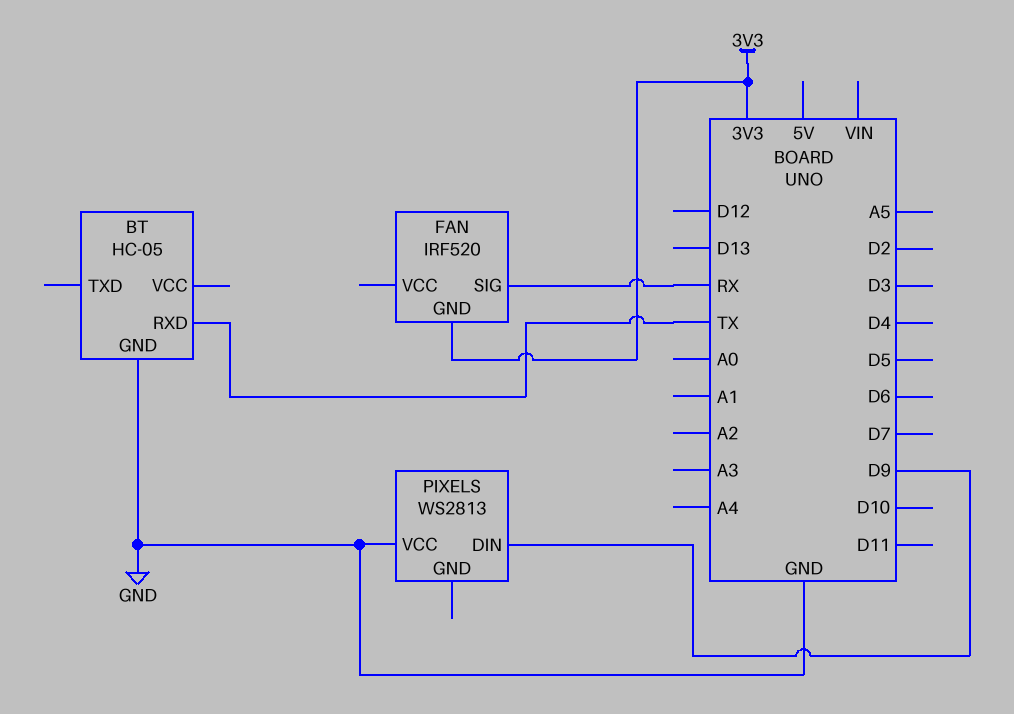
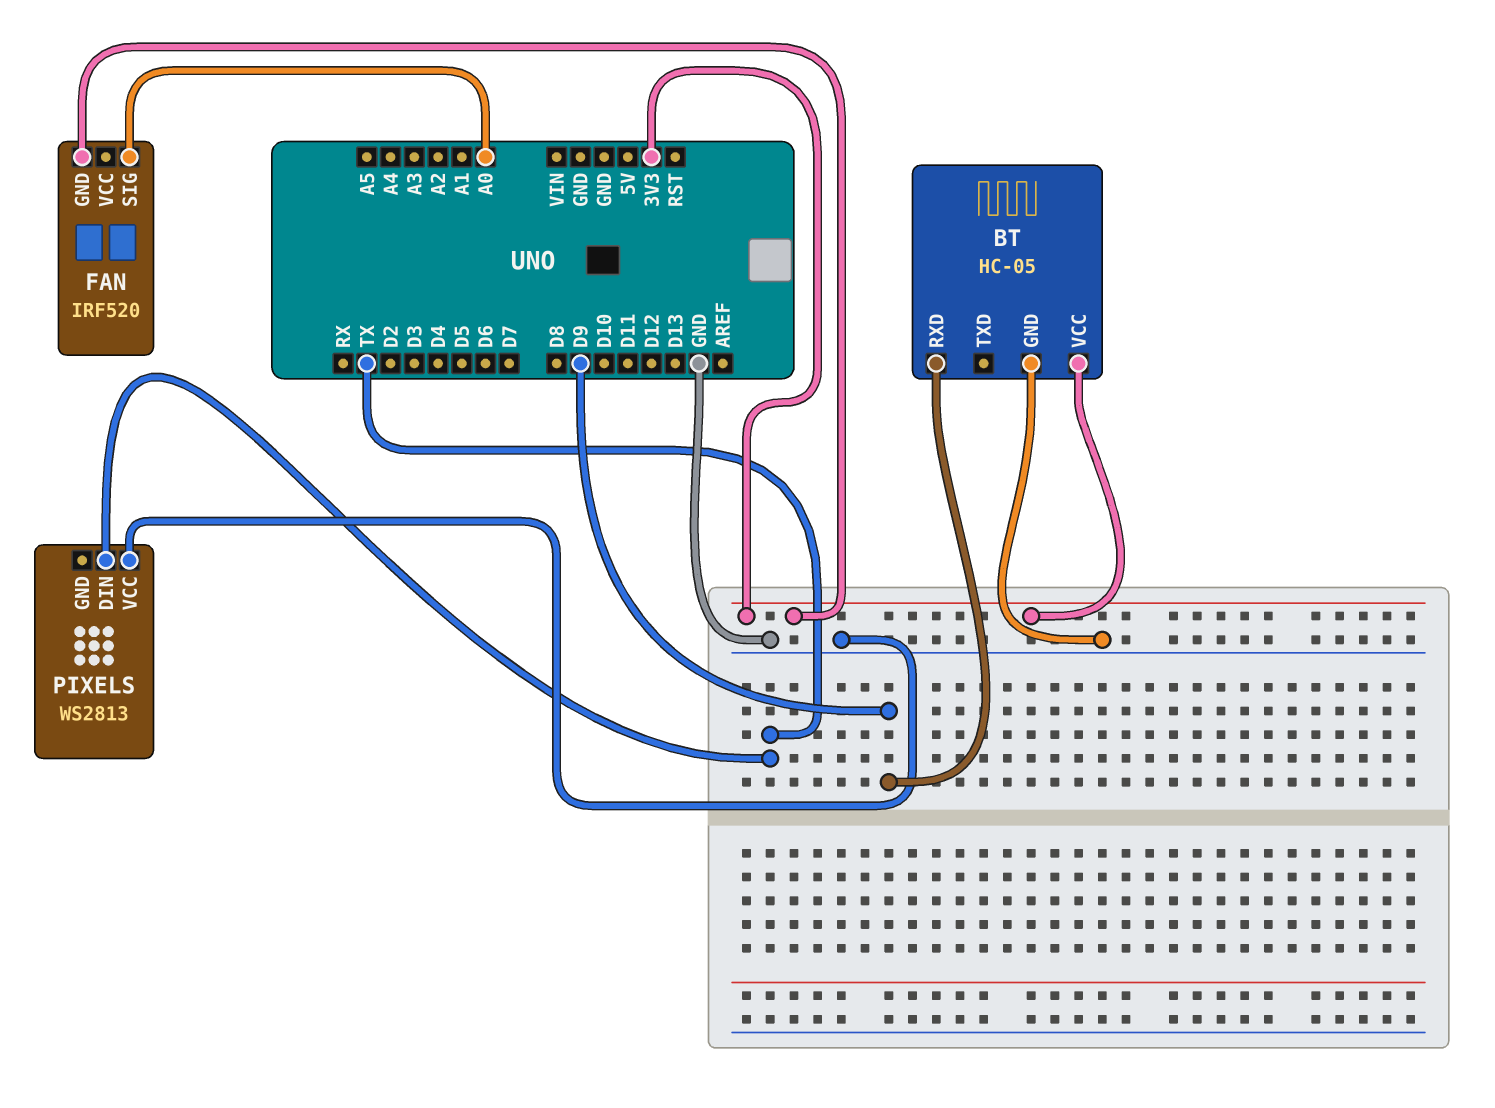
BT pin RXD: TX -> D9
BT pin VCC: none -> 3V3
FAN pin SIG: RX -> A0
PIXELS pin DIN: D9 -> TX

